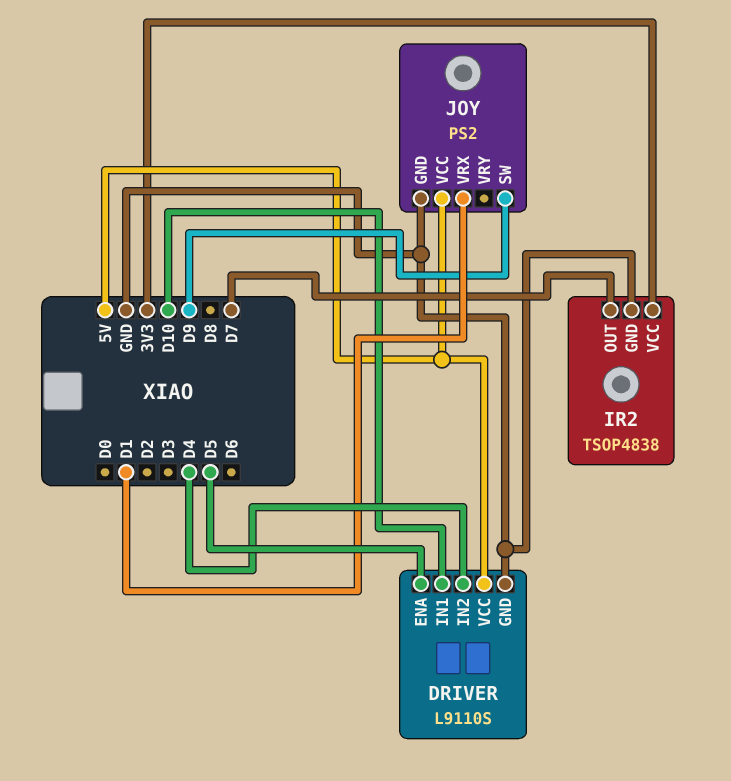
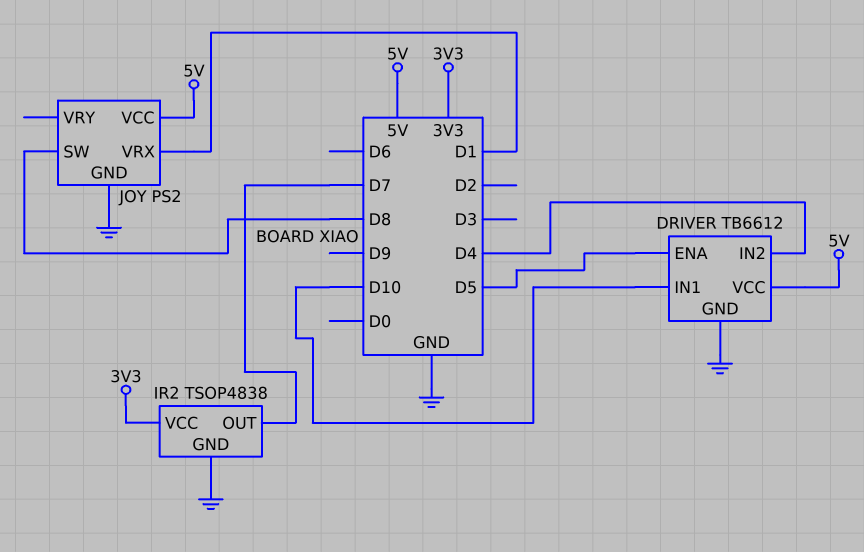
DRIVER: L9110S -> TB6612
JOY pin SW: D9 -> D8

